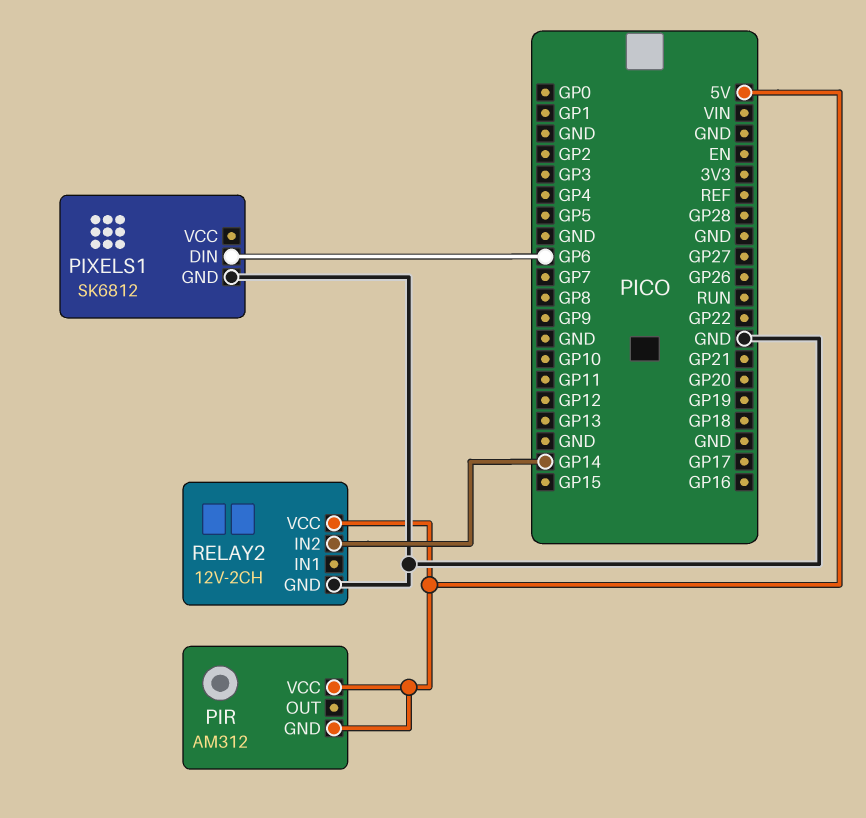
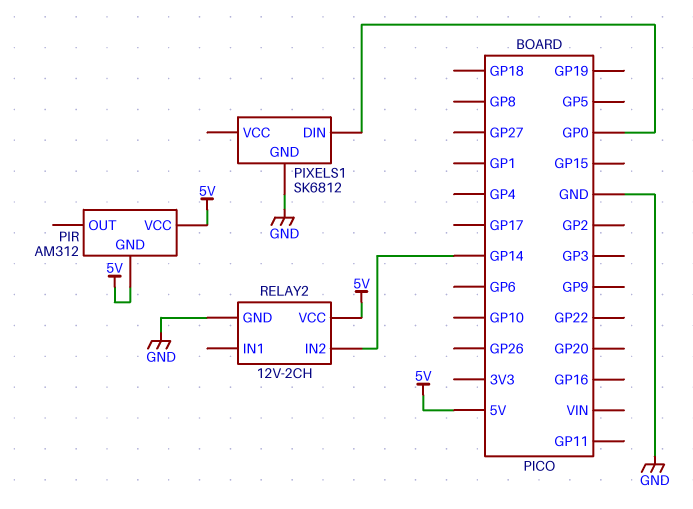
PIXELS1 pin DIN: GP6 -> GP0

